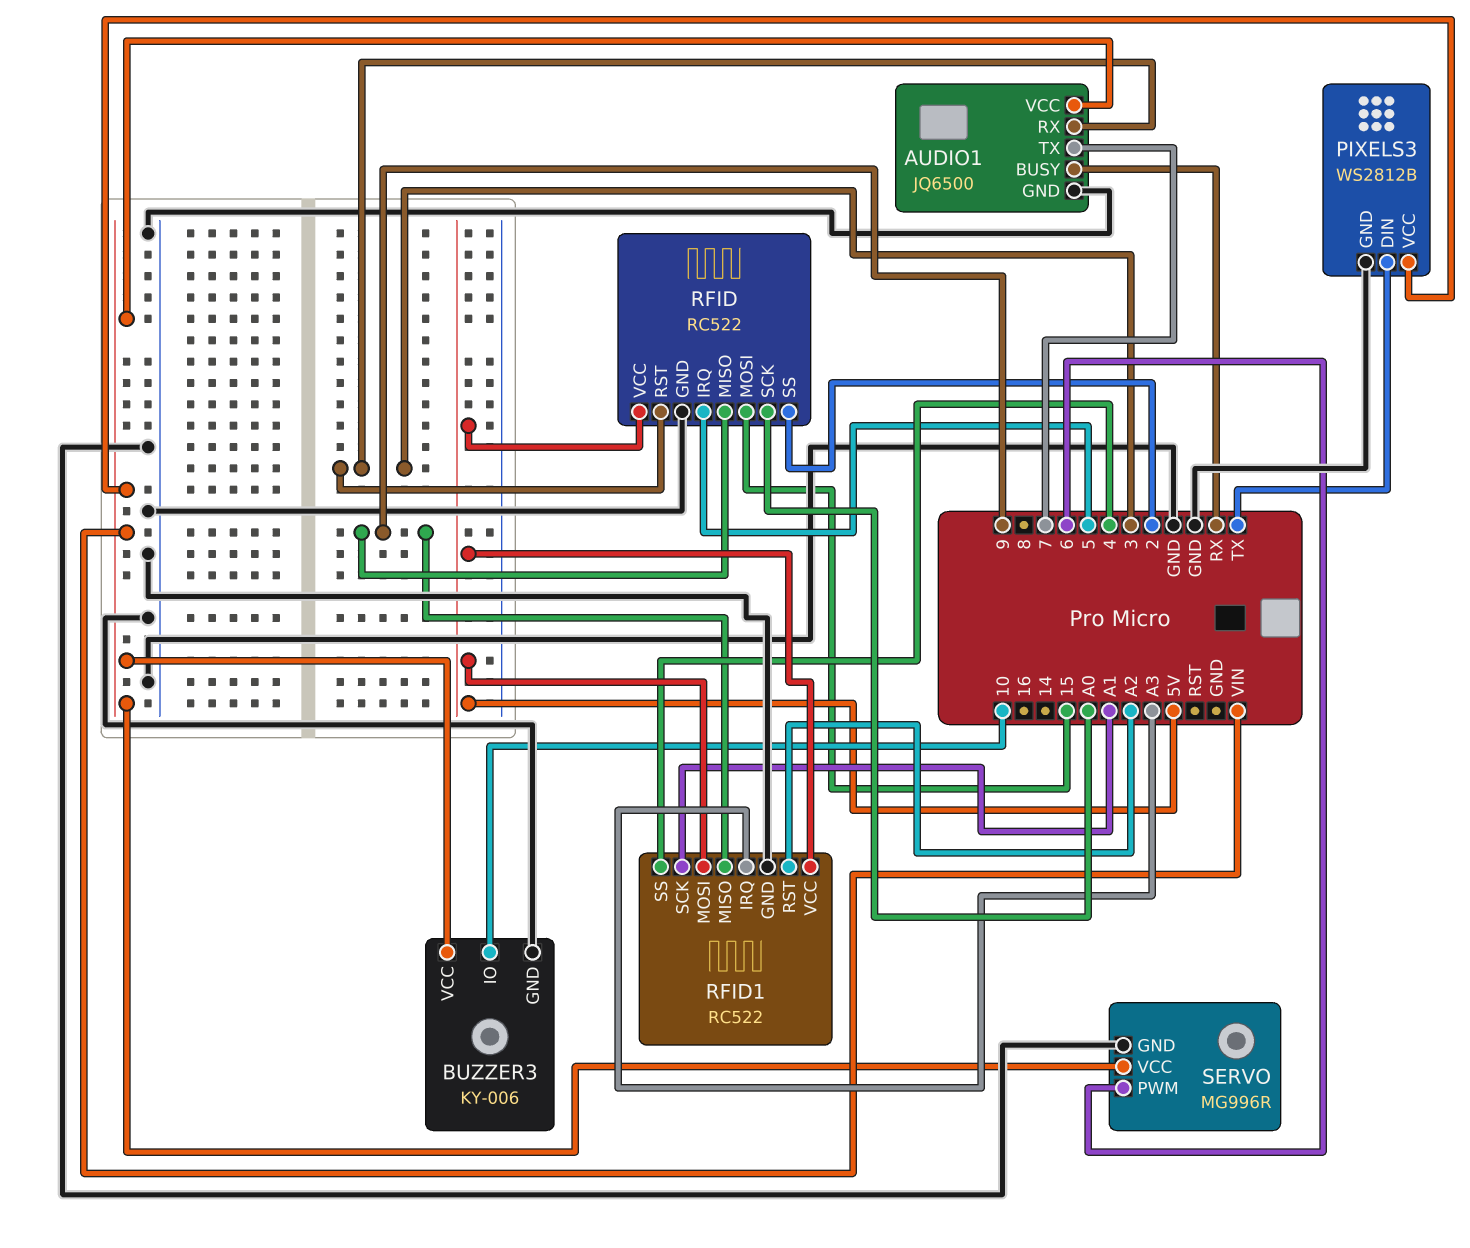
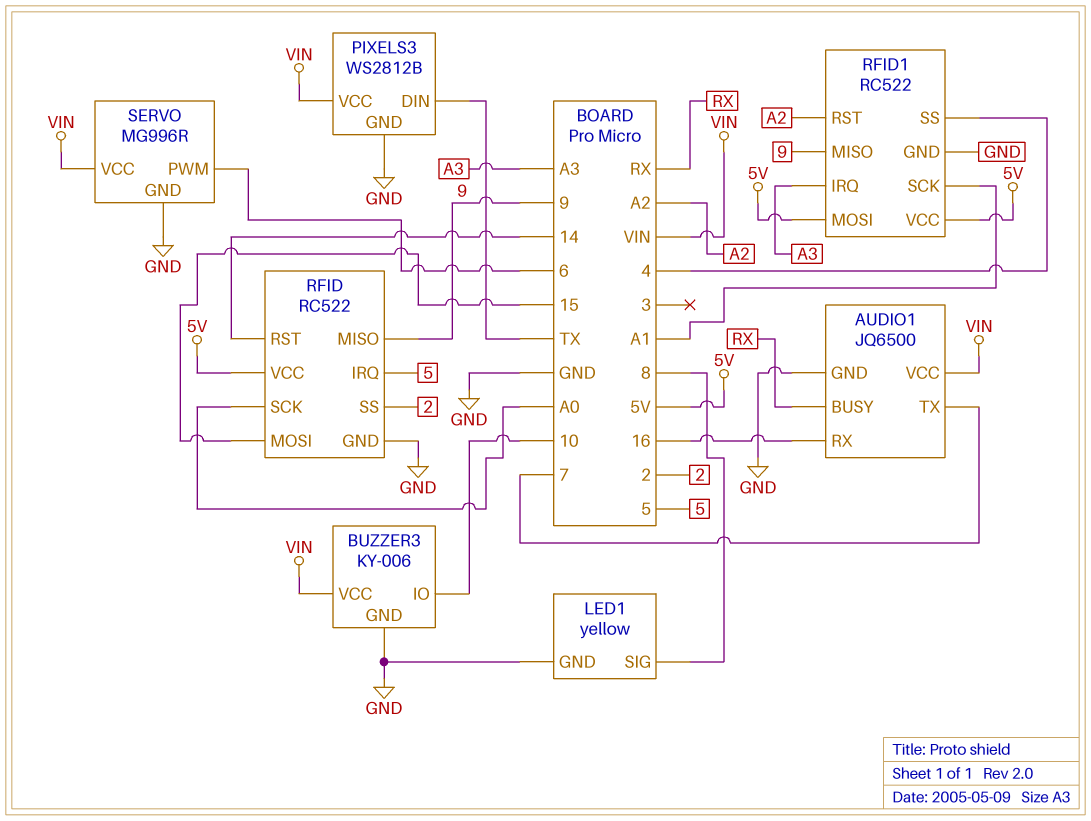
AUDIO1 pin RX: 3 -> 16
LED1: none -> yellow
LED1 pin GND: none -> GND
LED1 pin SIG: none -> 8
RFID pin RST: 3 -> 14

